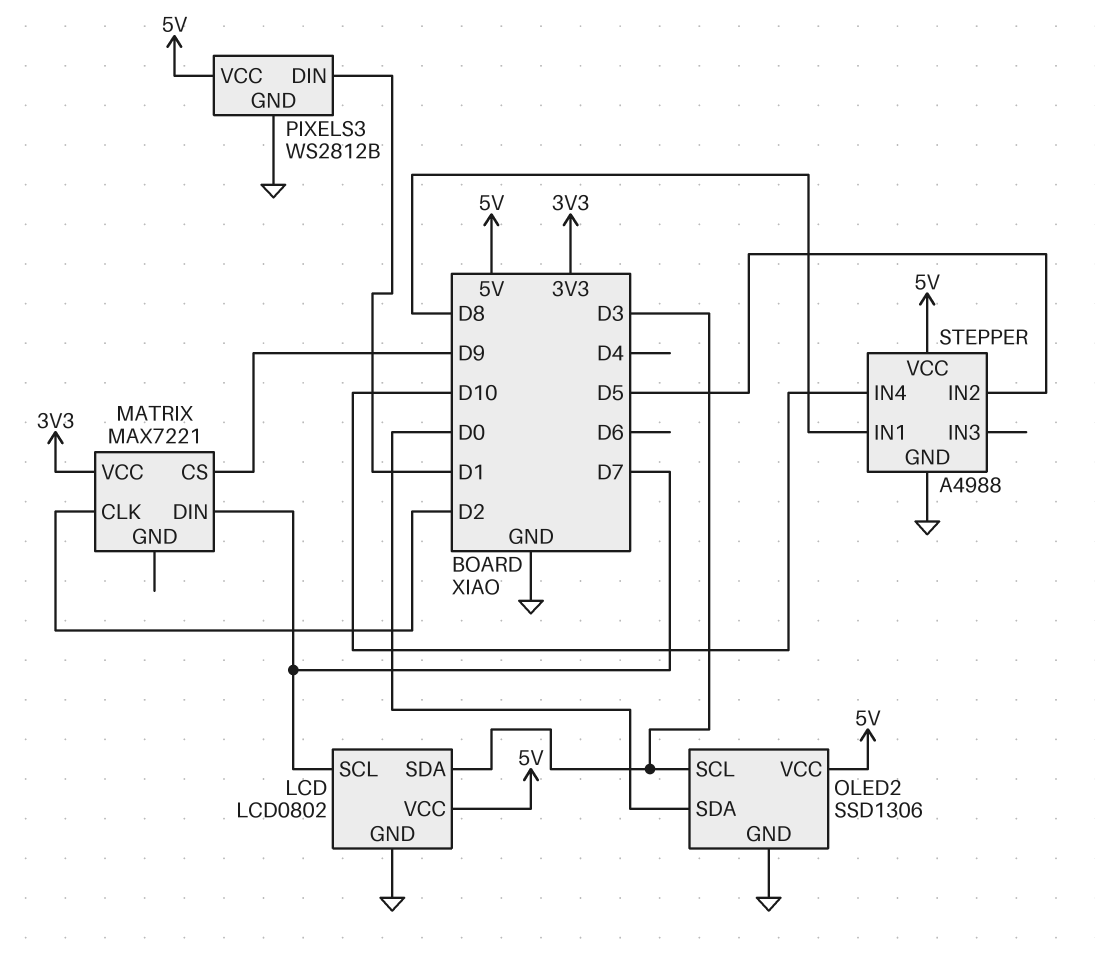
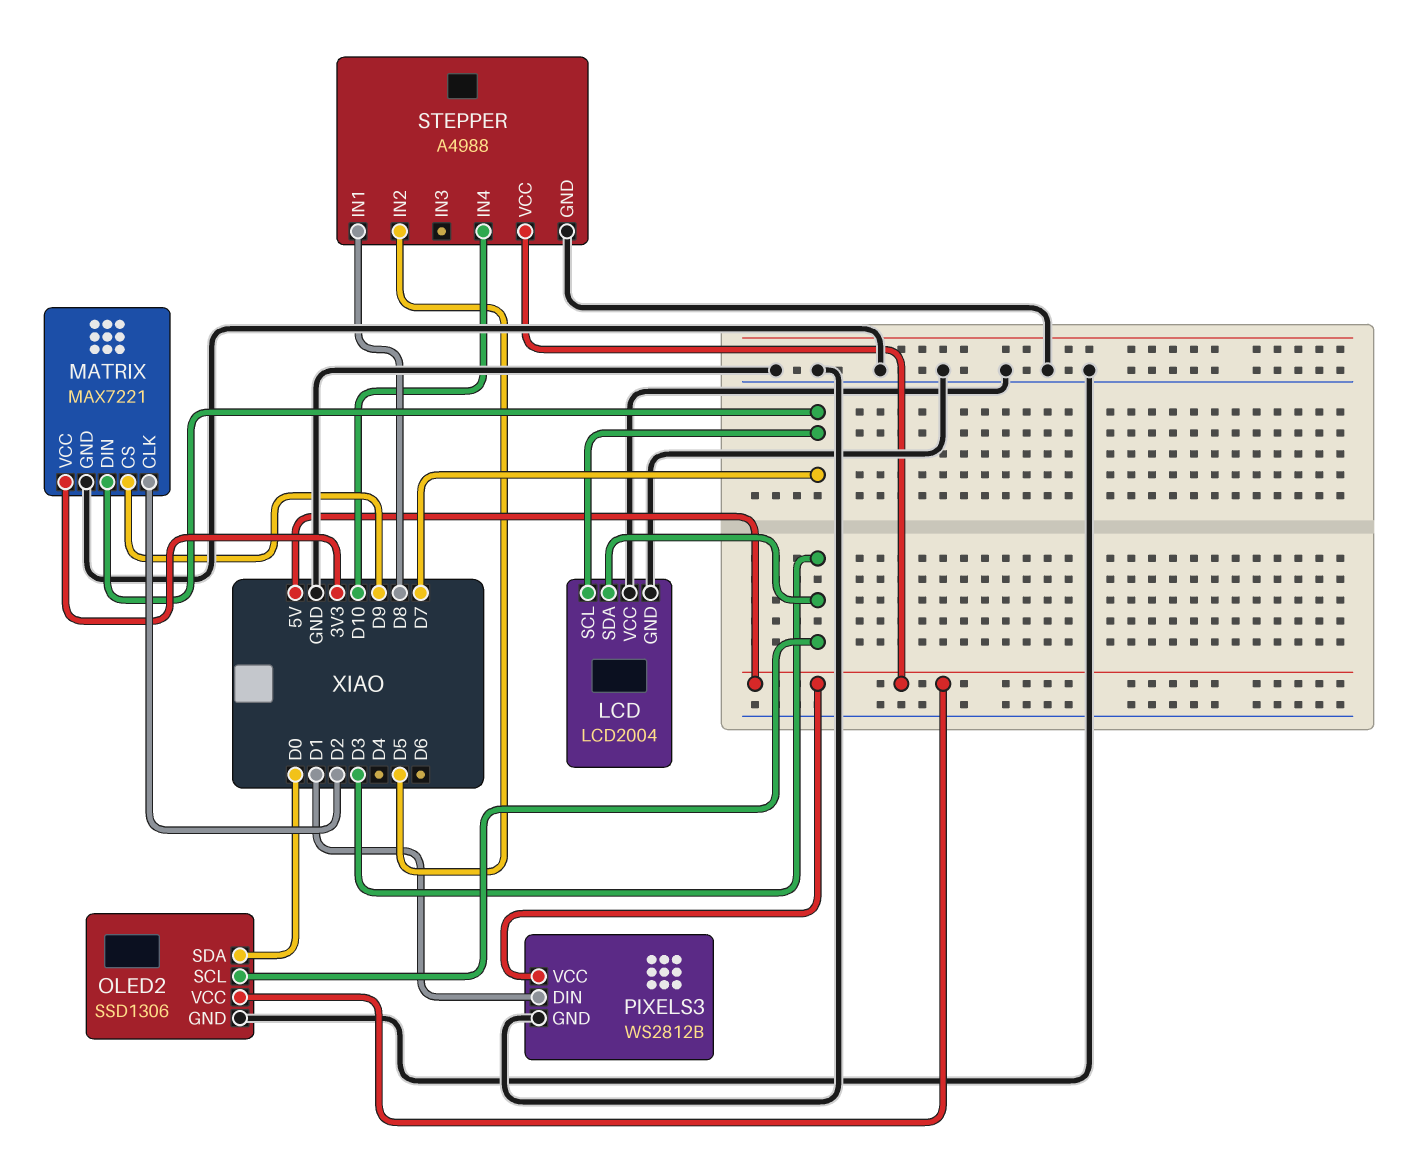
LCD: LCD0802 -> LCD2004
LCD pin VCC: 5V -> GND
MATRIX pin GND: none -> GND

